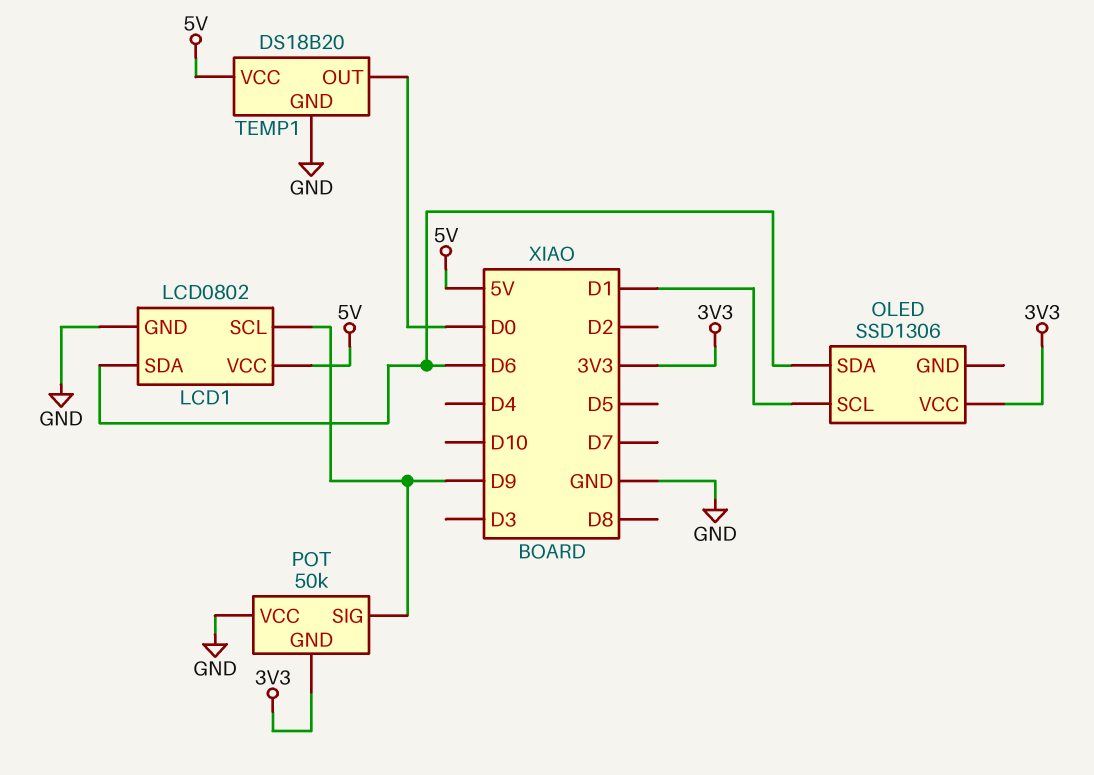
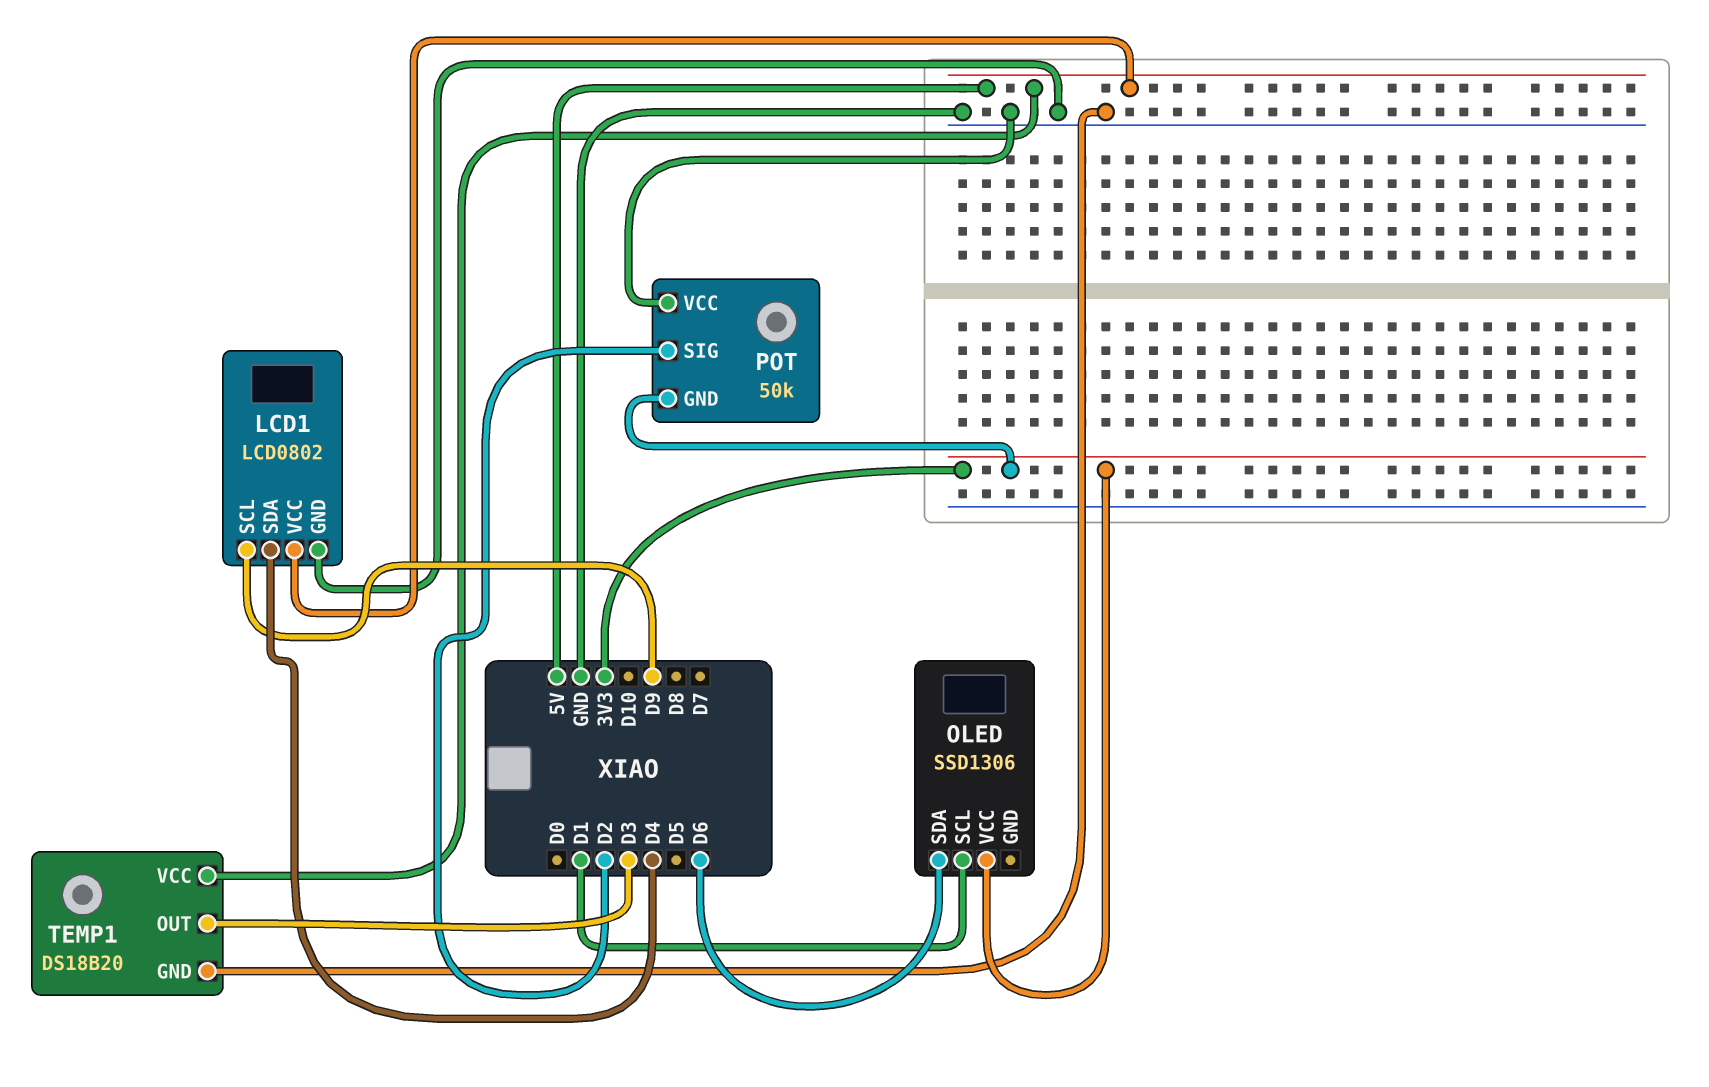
LCD1 pin SDA: D6 -> D4
POT pin SIG: D9 -> D2
TEMP1 pin OUT: D0 -> D3

